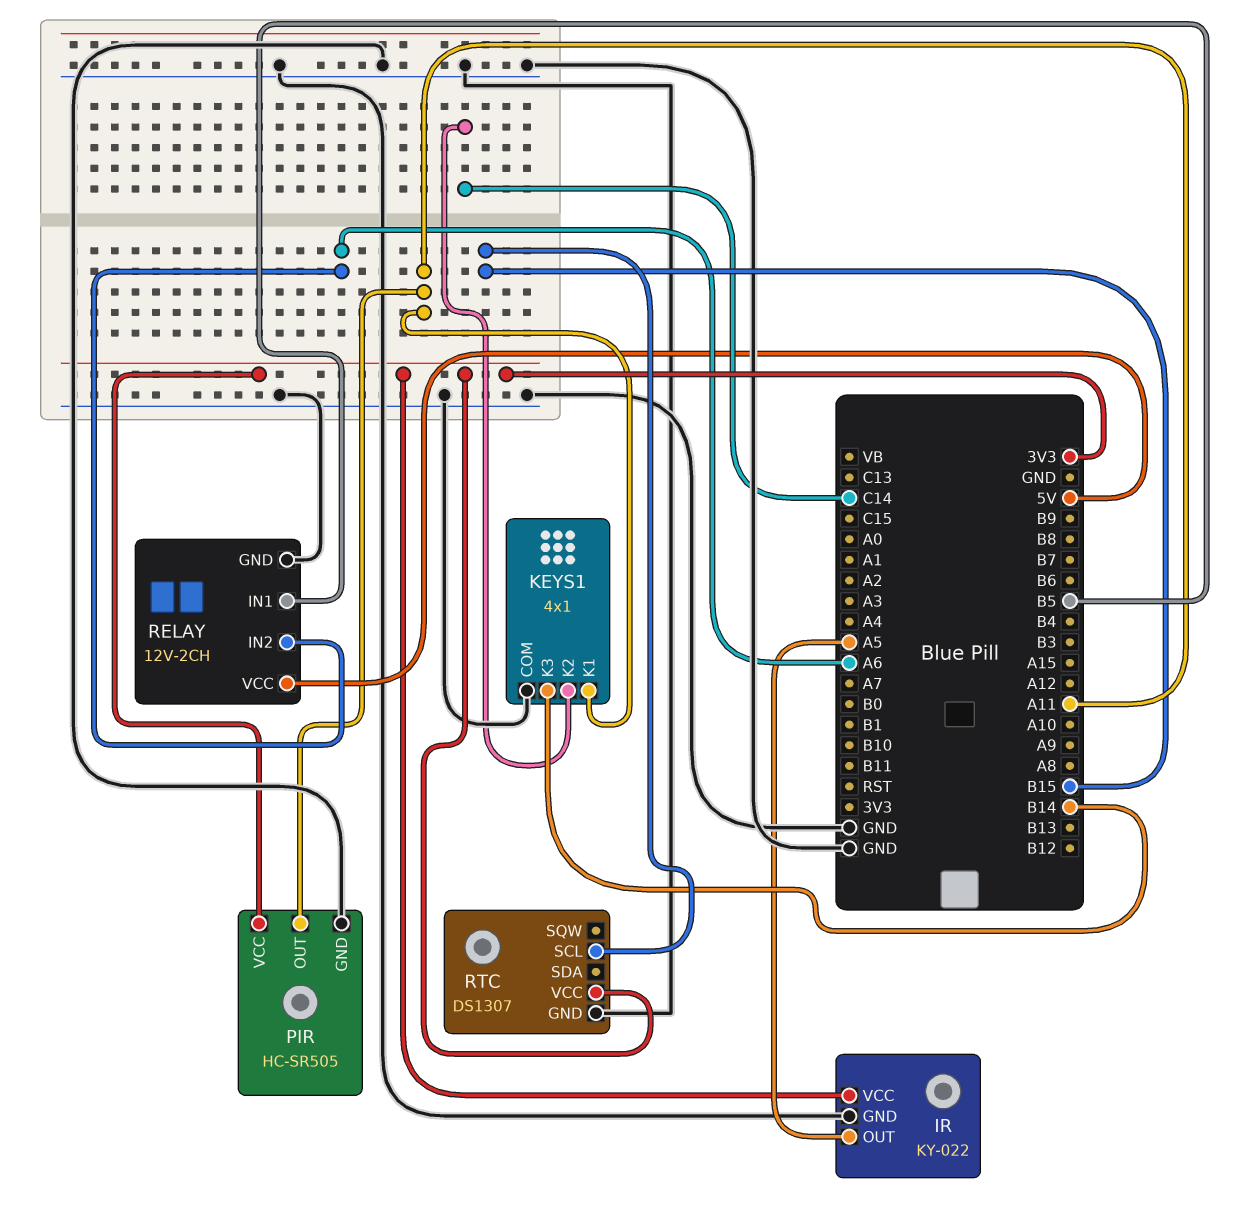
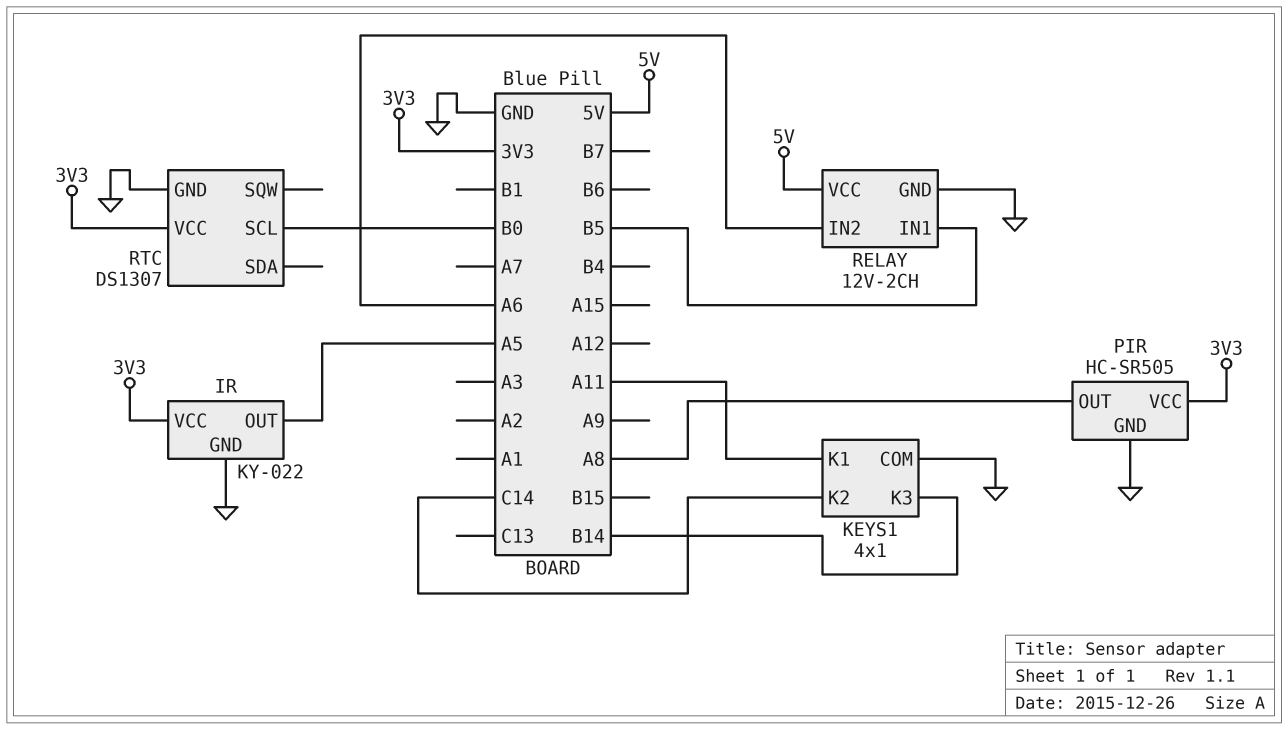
PIR pin OUT: A11 -> A8
RTC pin SCL: B15 -> B0

